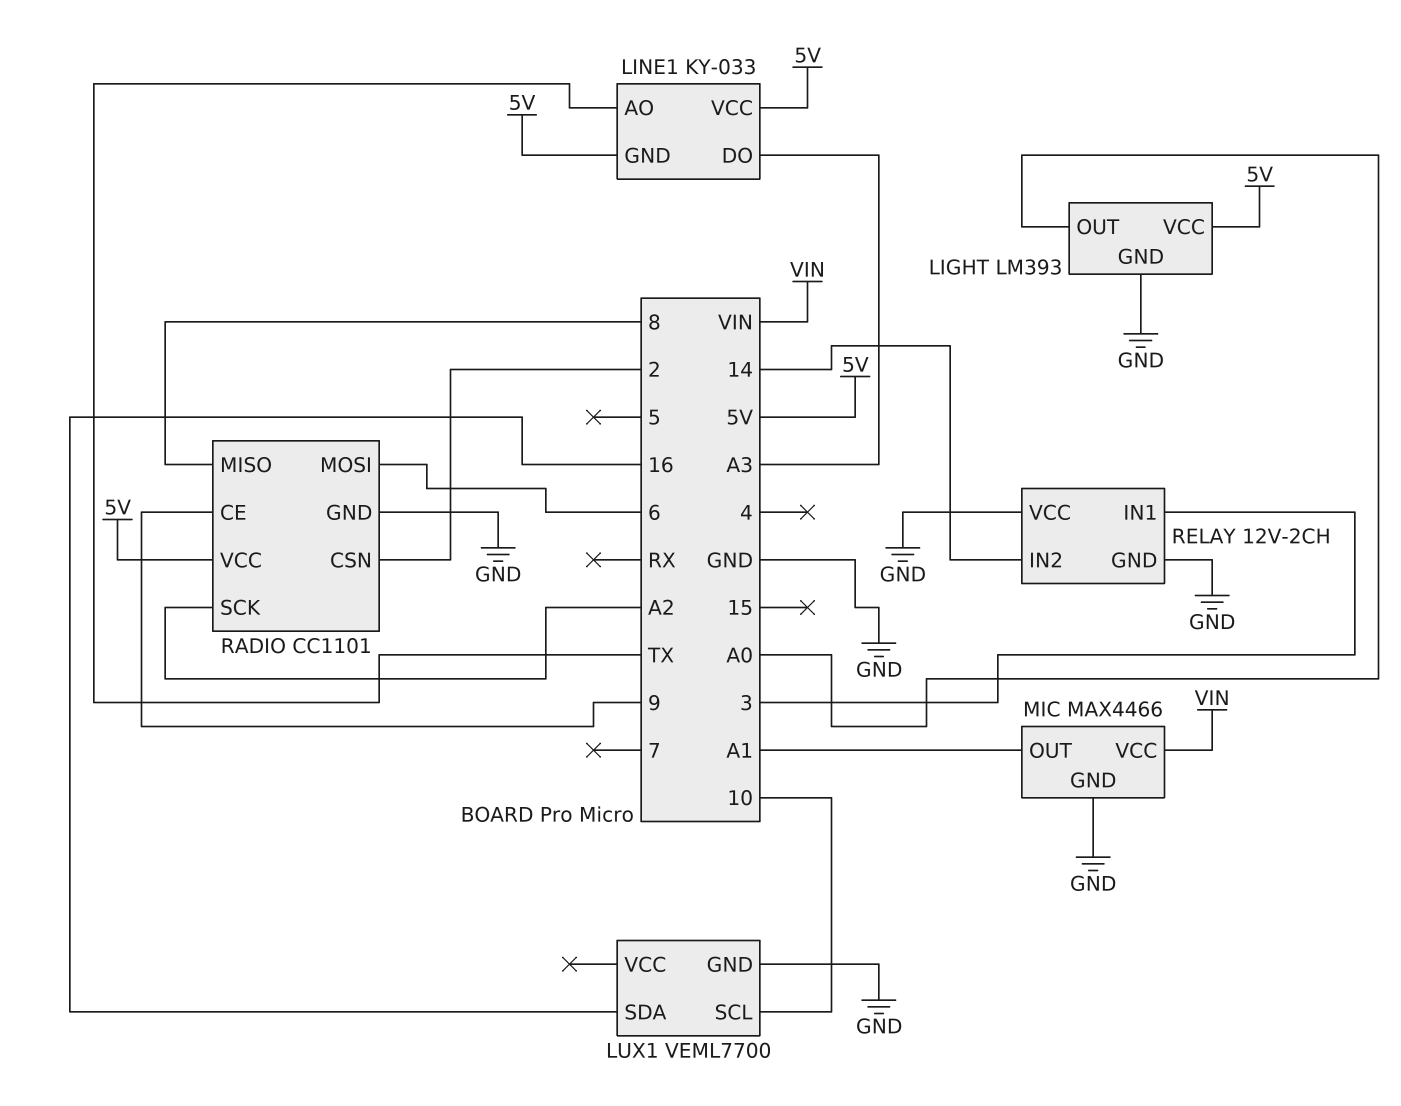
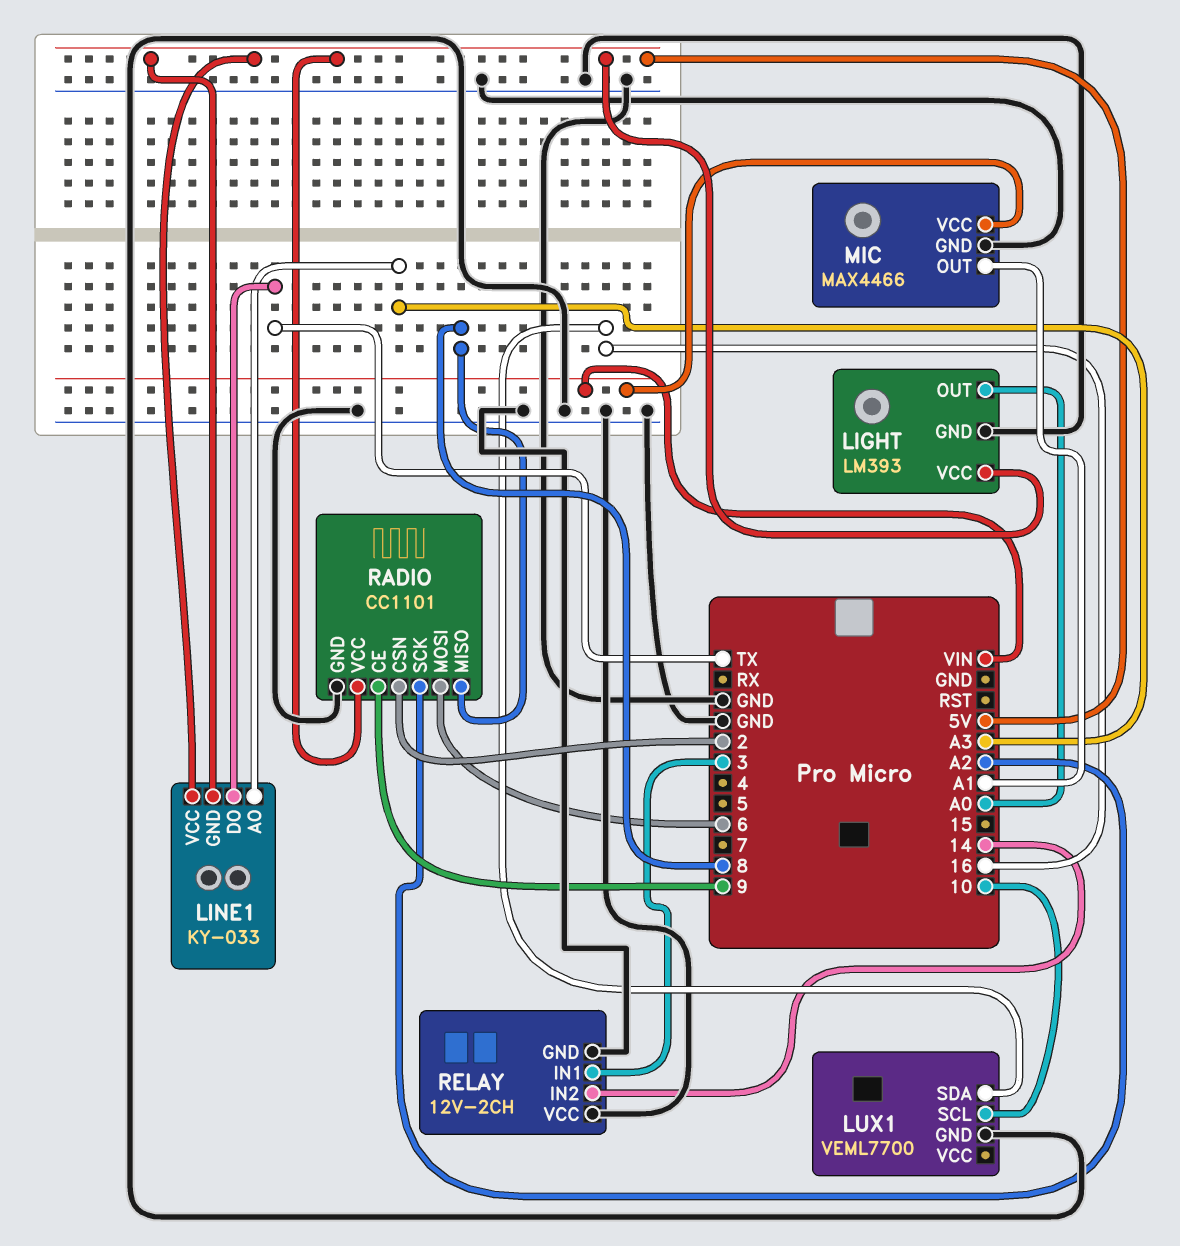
LINE1 pin AO: TX -> A3
LINE1 pin DO: A3 -> TX

